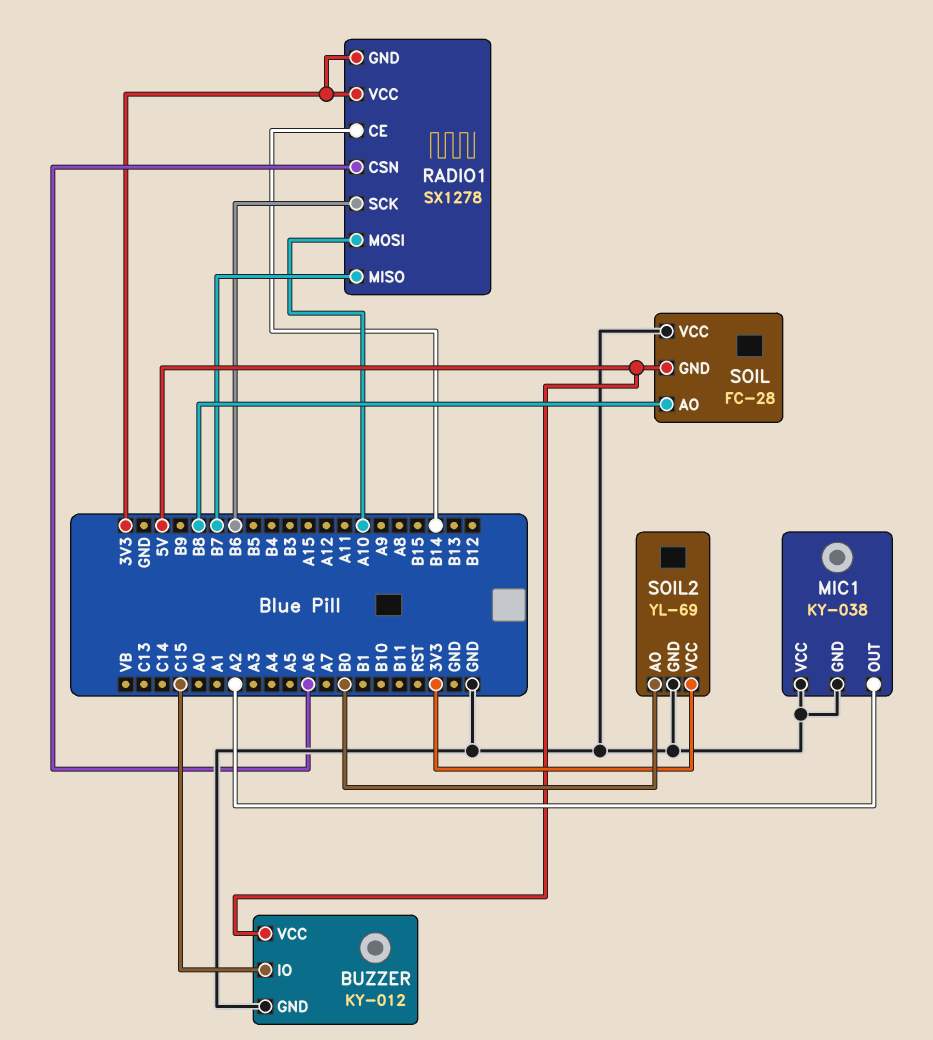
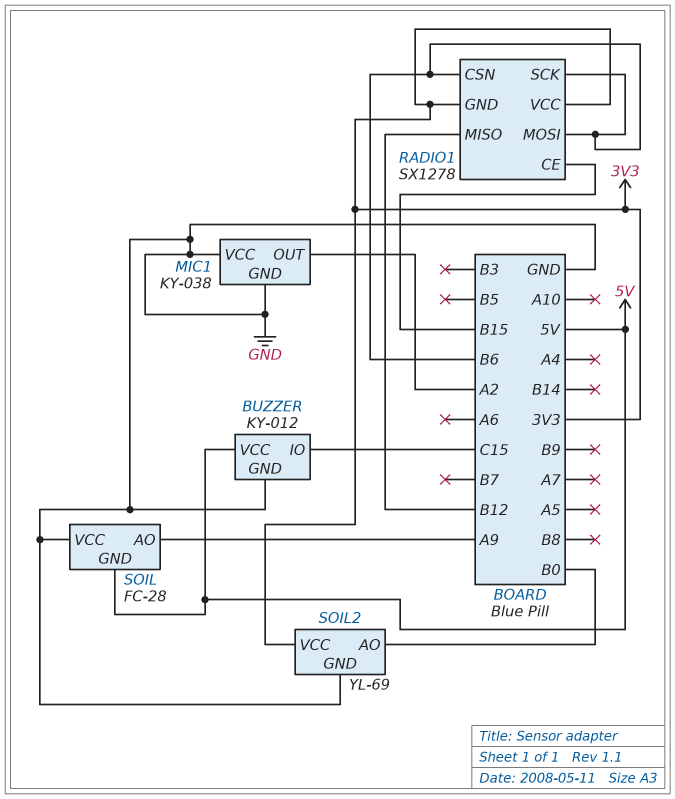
RADIO1 pin CE: B14 -> B15
RADIO1 pin CSN: A6 -> B6
RADIO1 pin MISO: B7 -> B12
RADIO1 pin MOSI: A10 -> B6
SOIL pin AO: B8 -> A9

